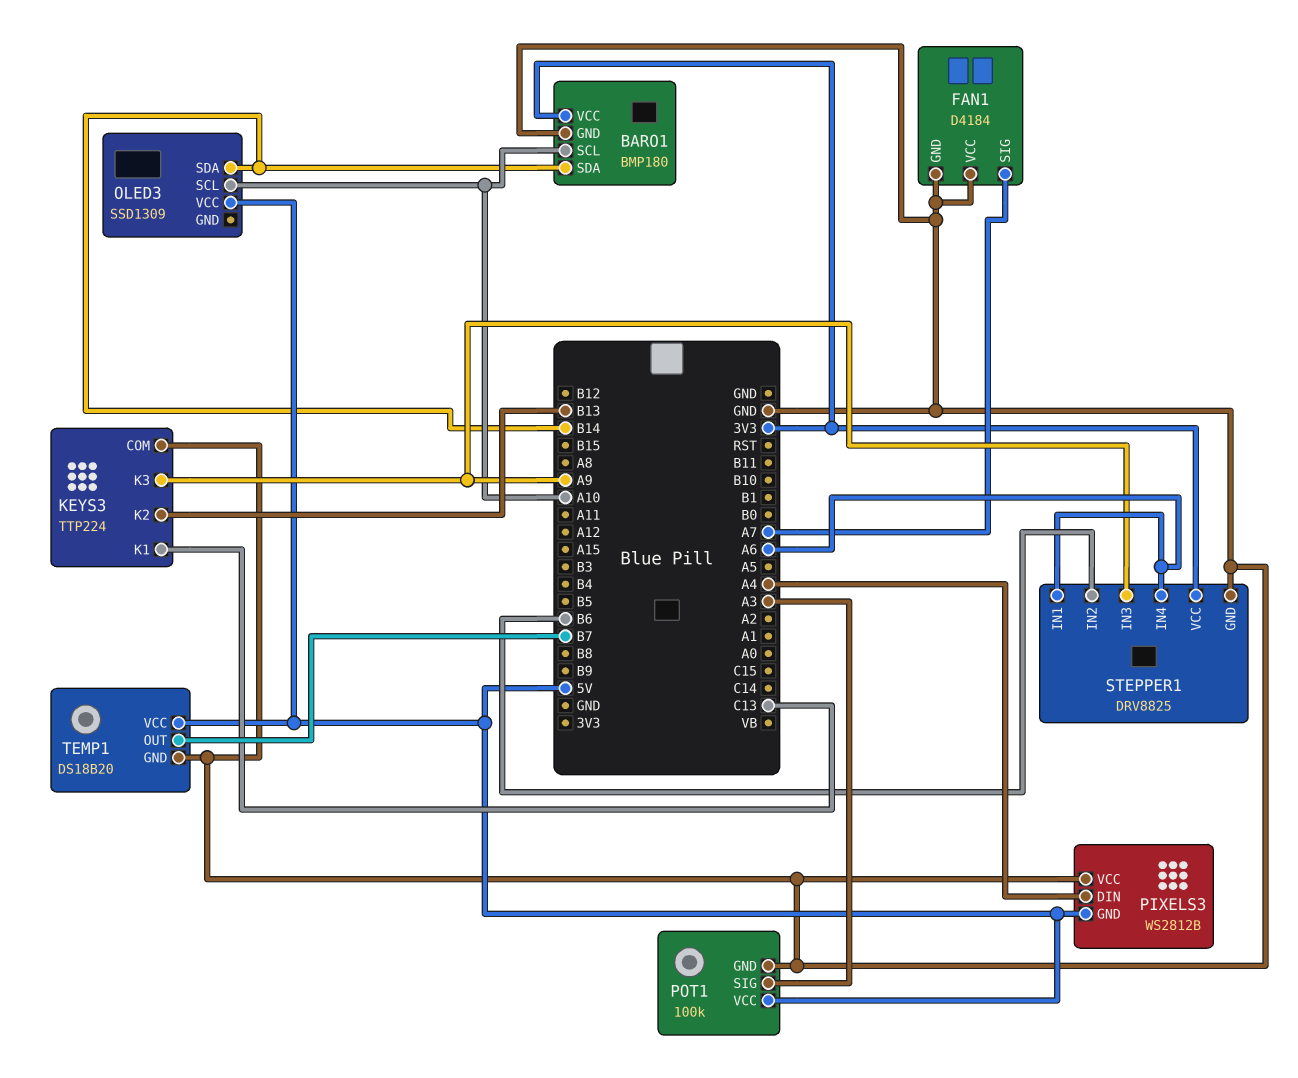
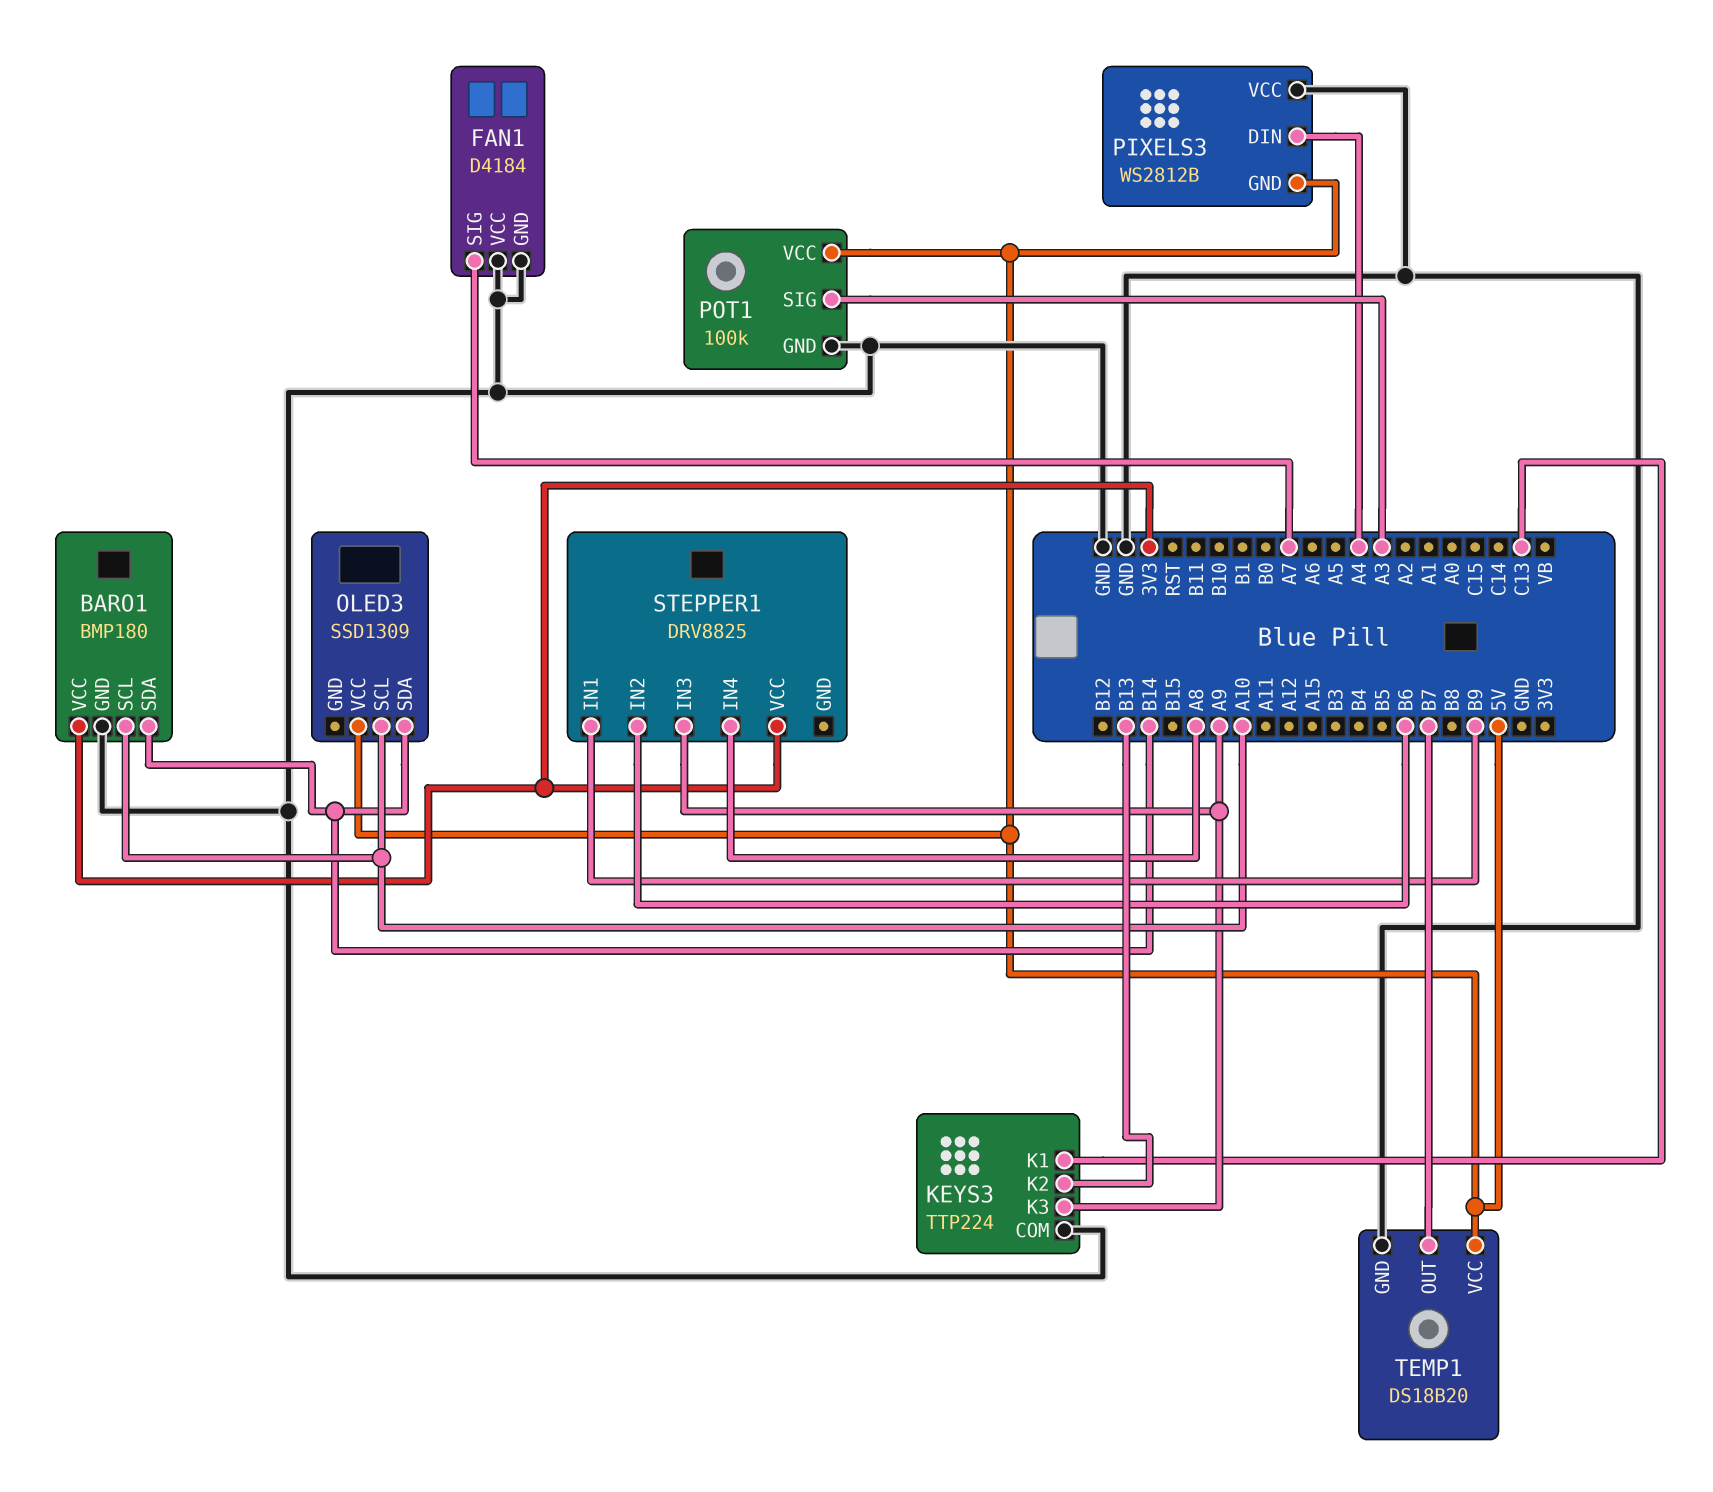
STEPPER1 pin GND: GND -> none
STEPPER1 pin IN1: A6 -> B9
STEPPER1 pin IN4: A6 -> A8

